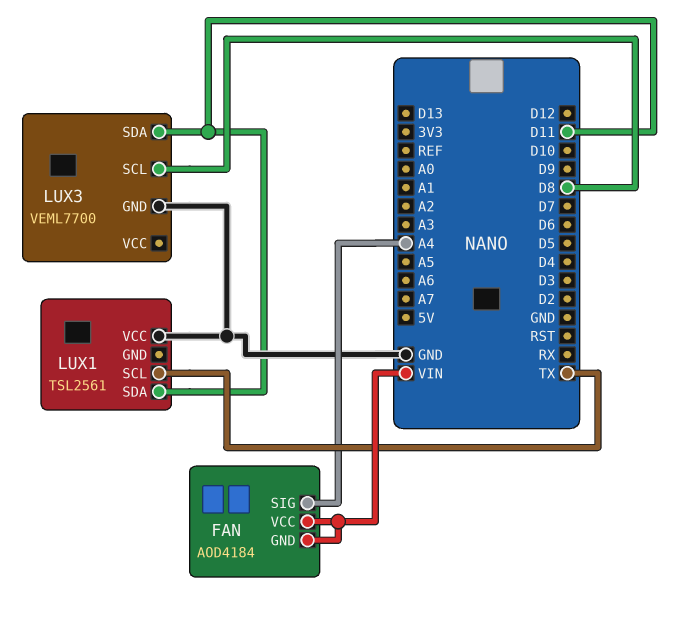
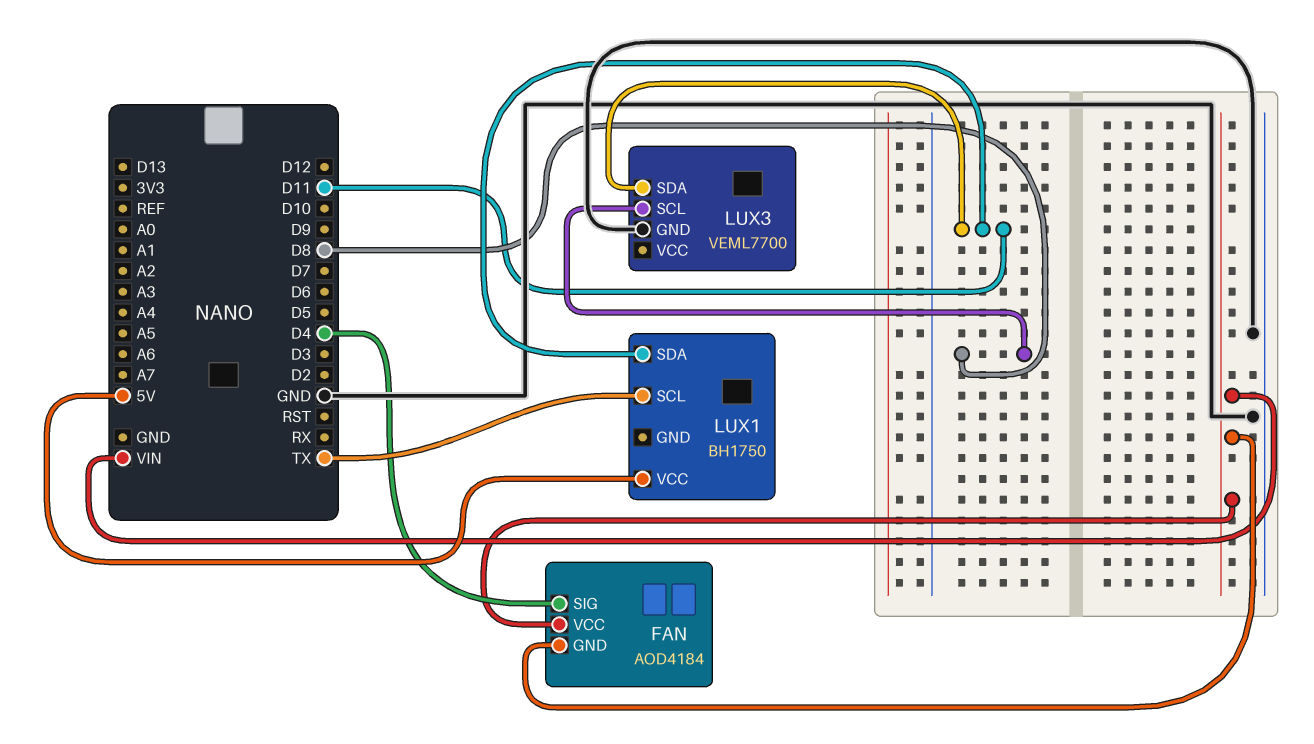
FAN pin SIG: A4 -> D4
LUX1: TSL2561 -> BH1750
LUX1 pin VCC: GND -> 5V

